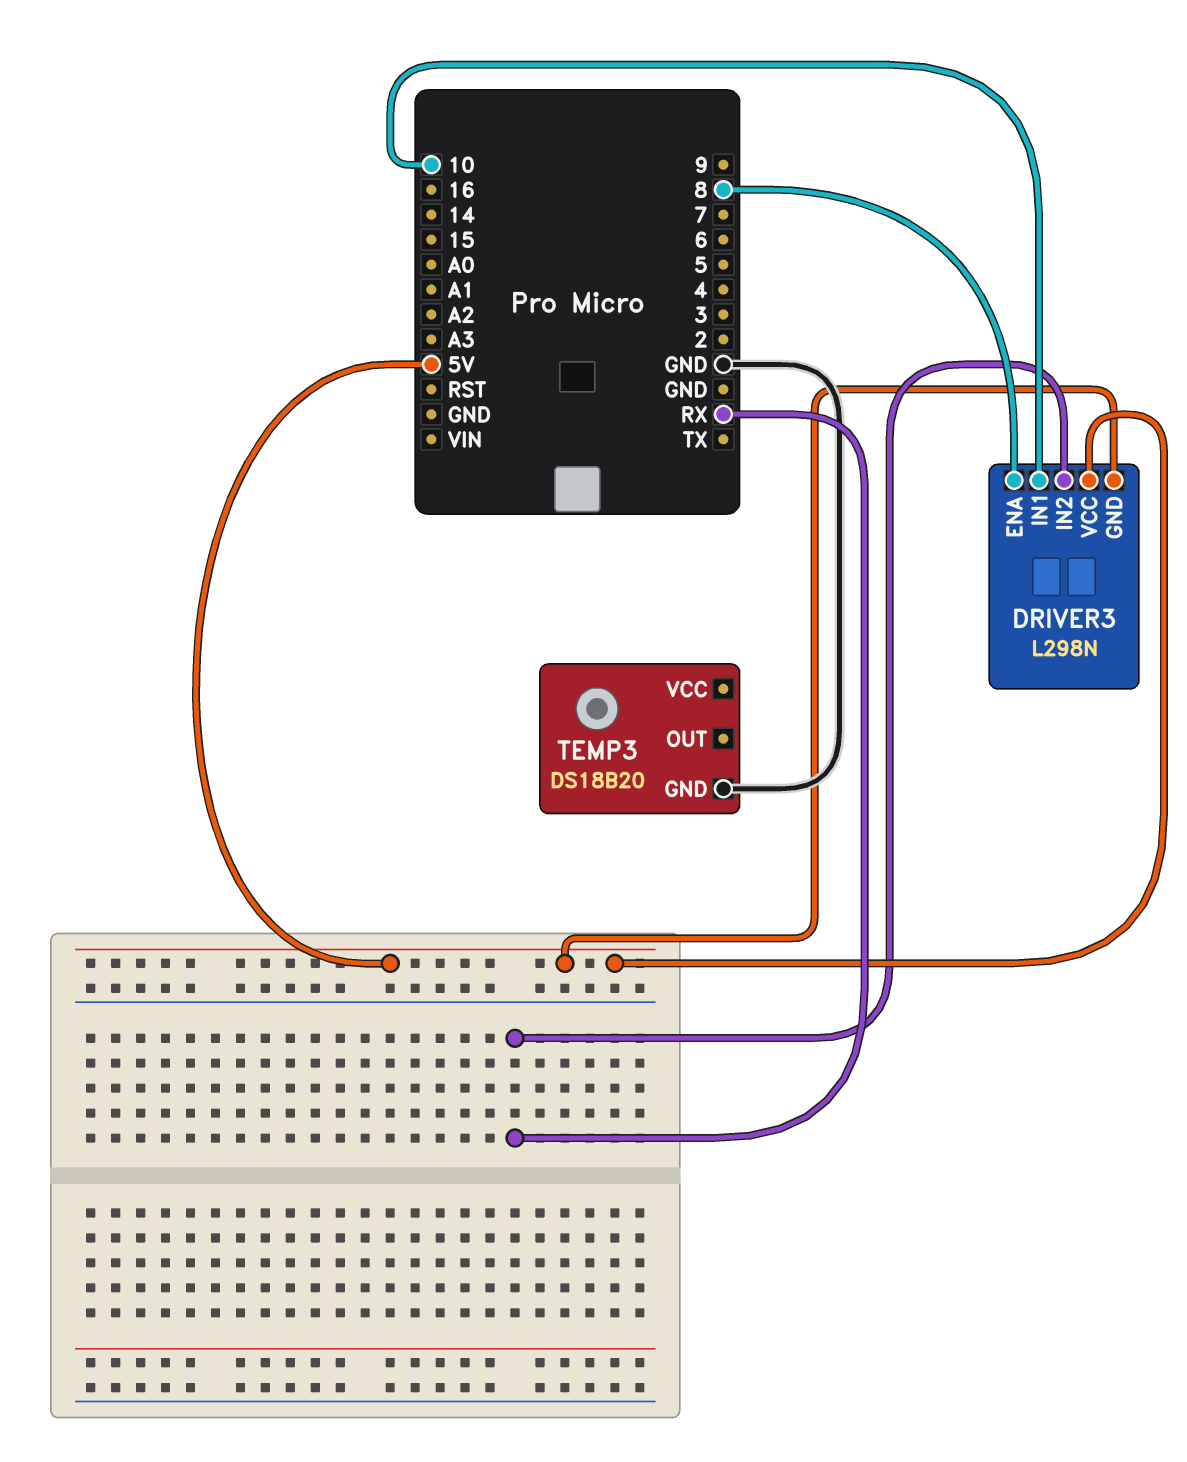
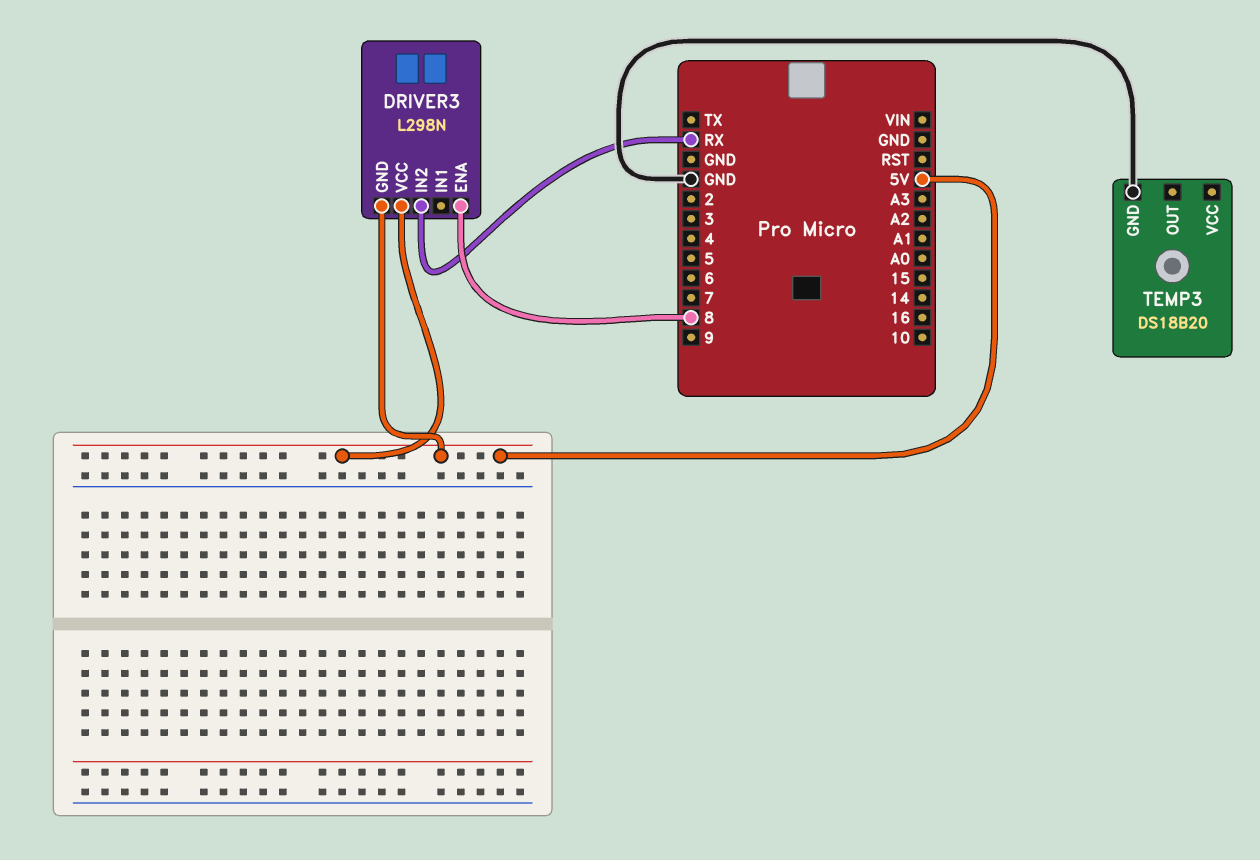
DRIVER3 pin IN1: 10 -> none

